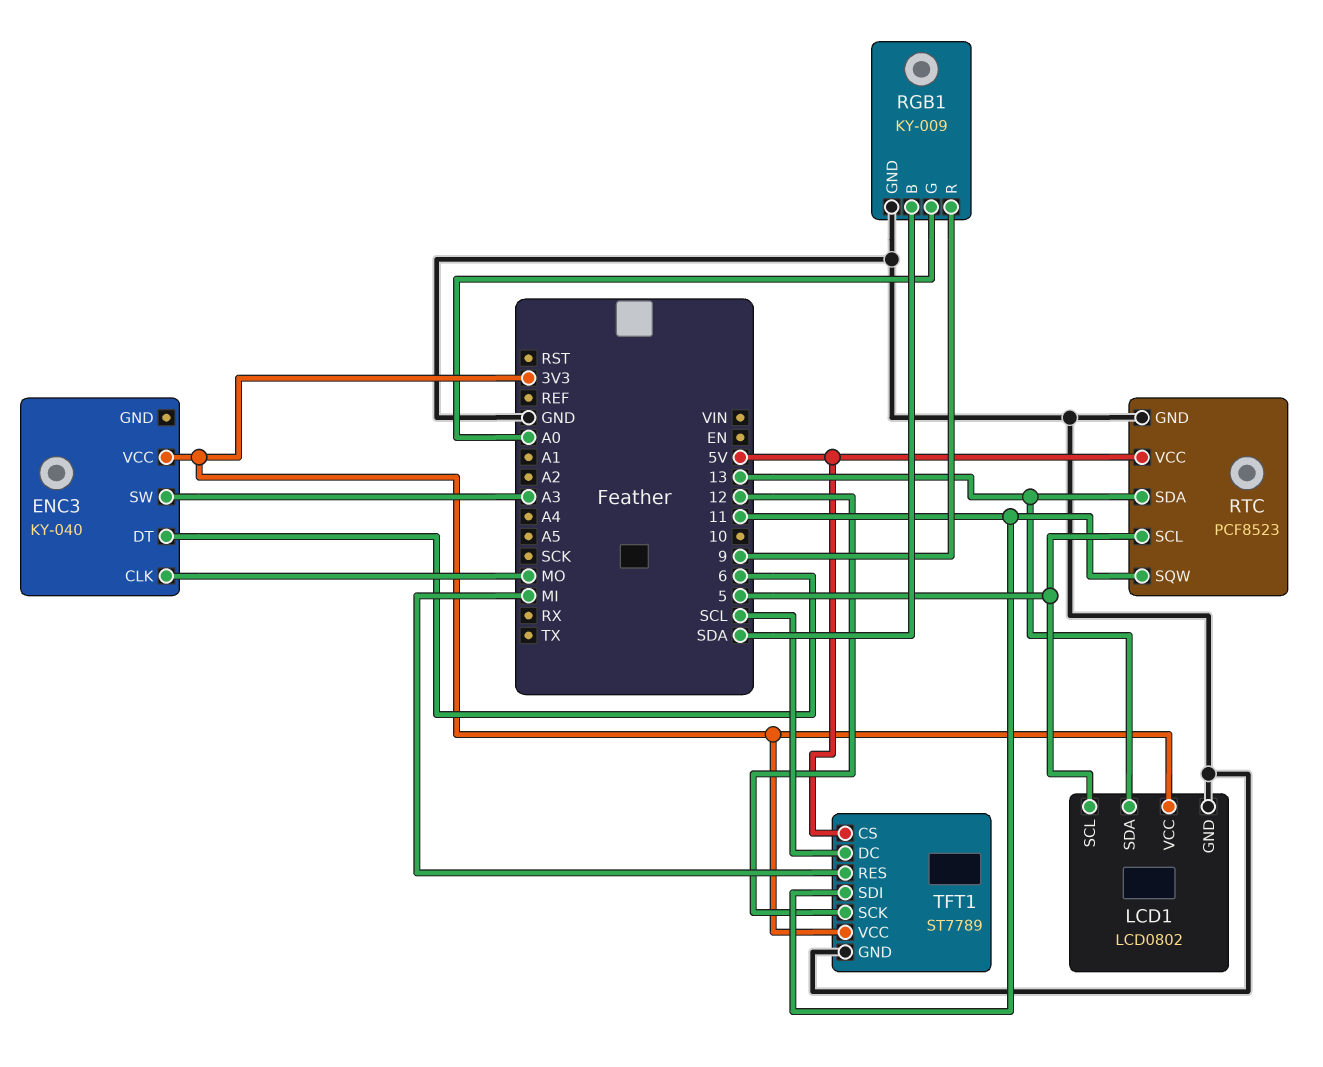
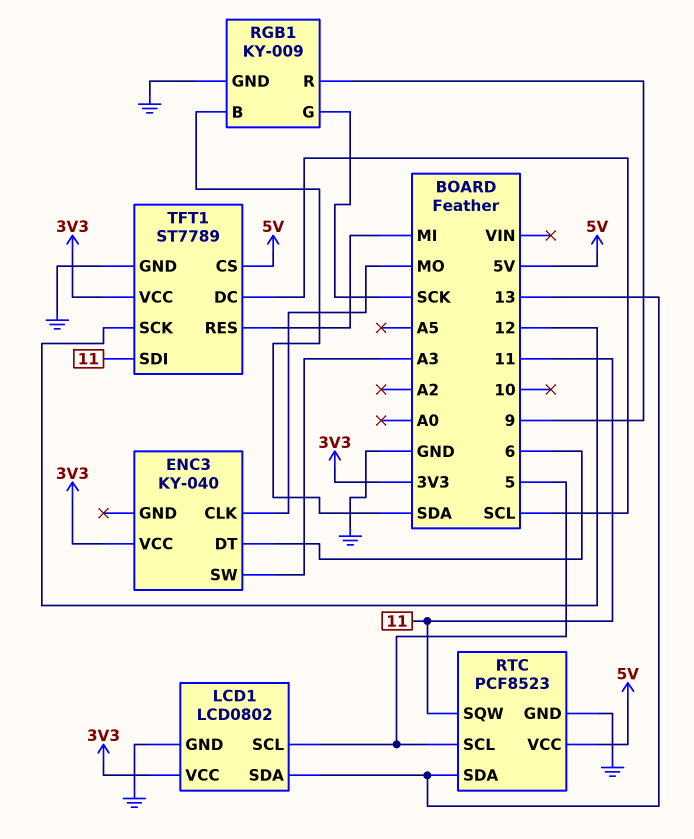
RGB1 pin G: A0 -> SCK

